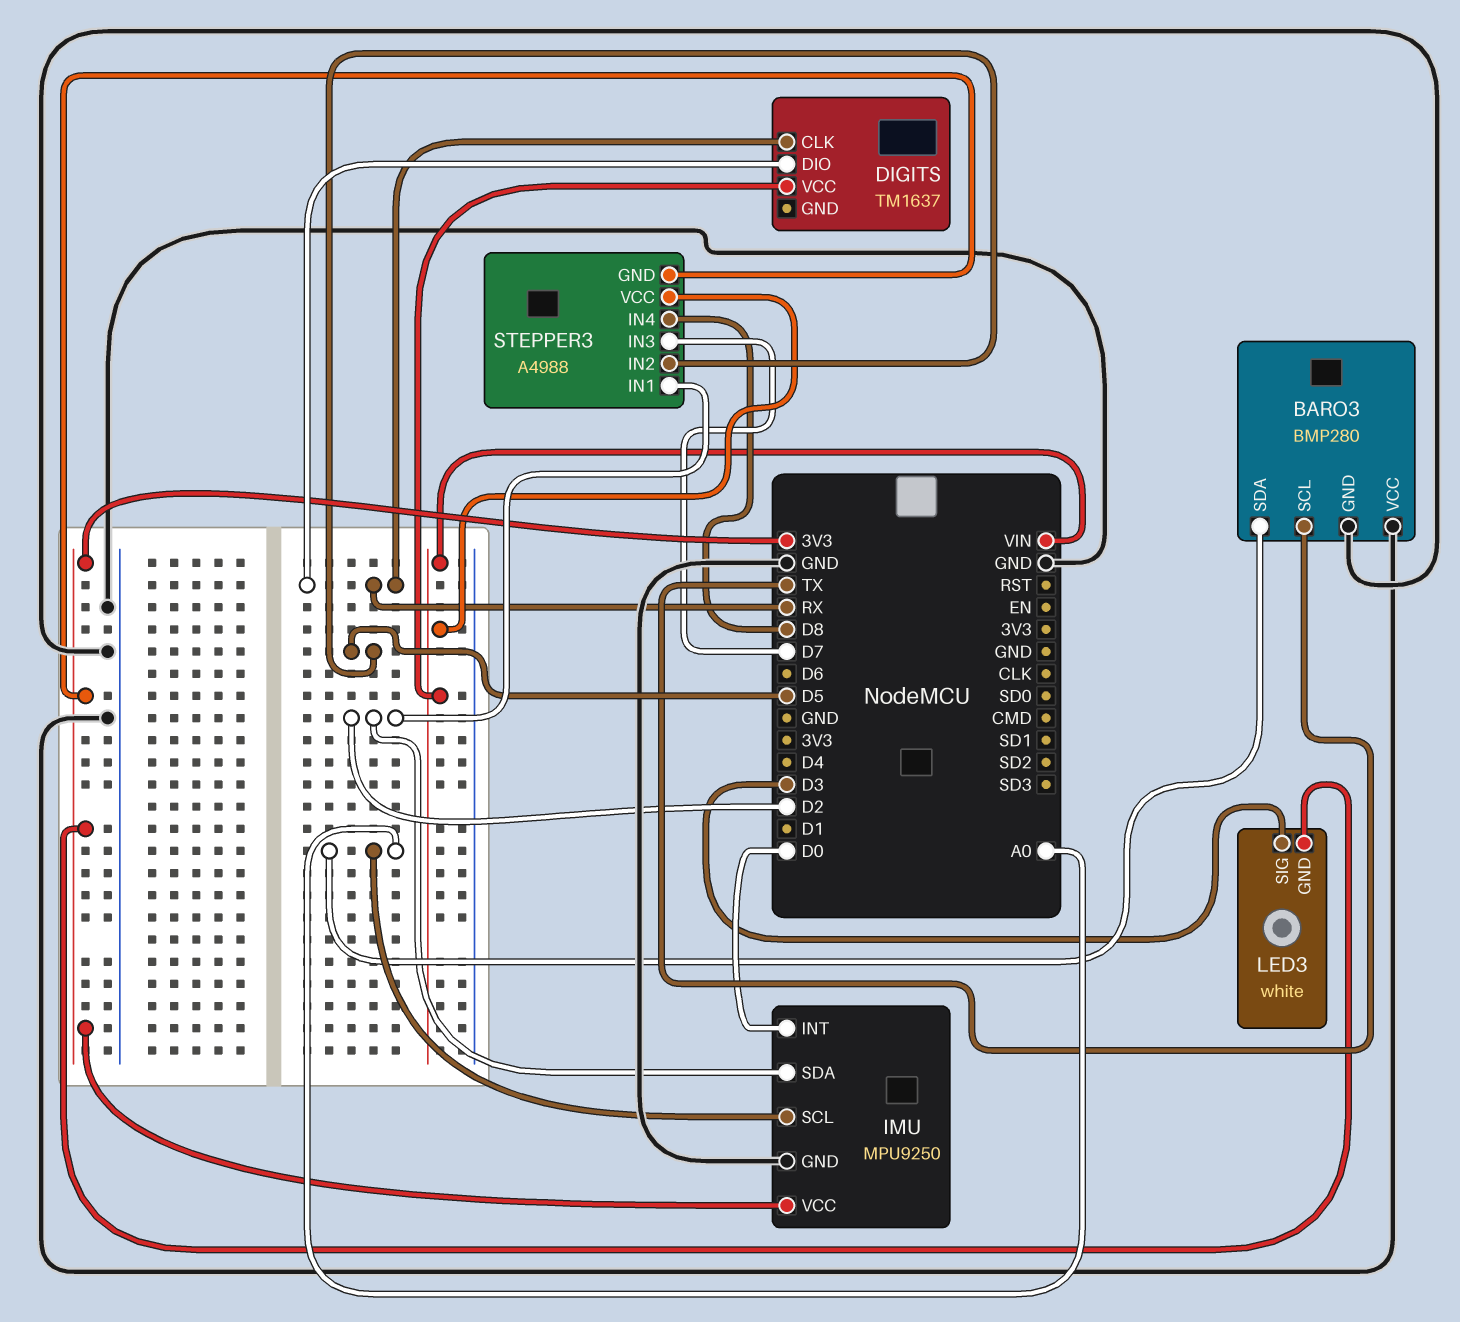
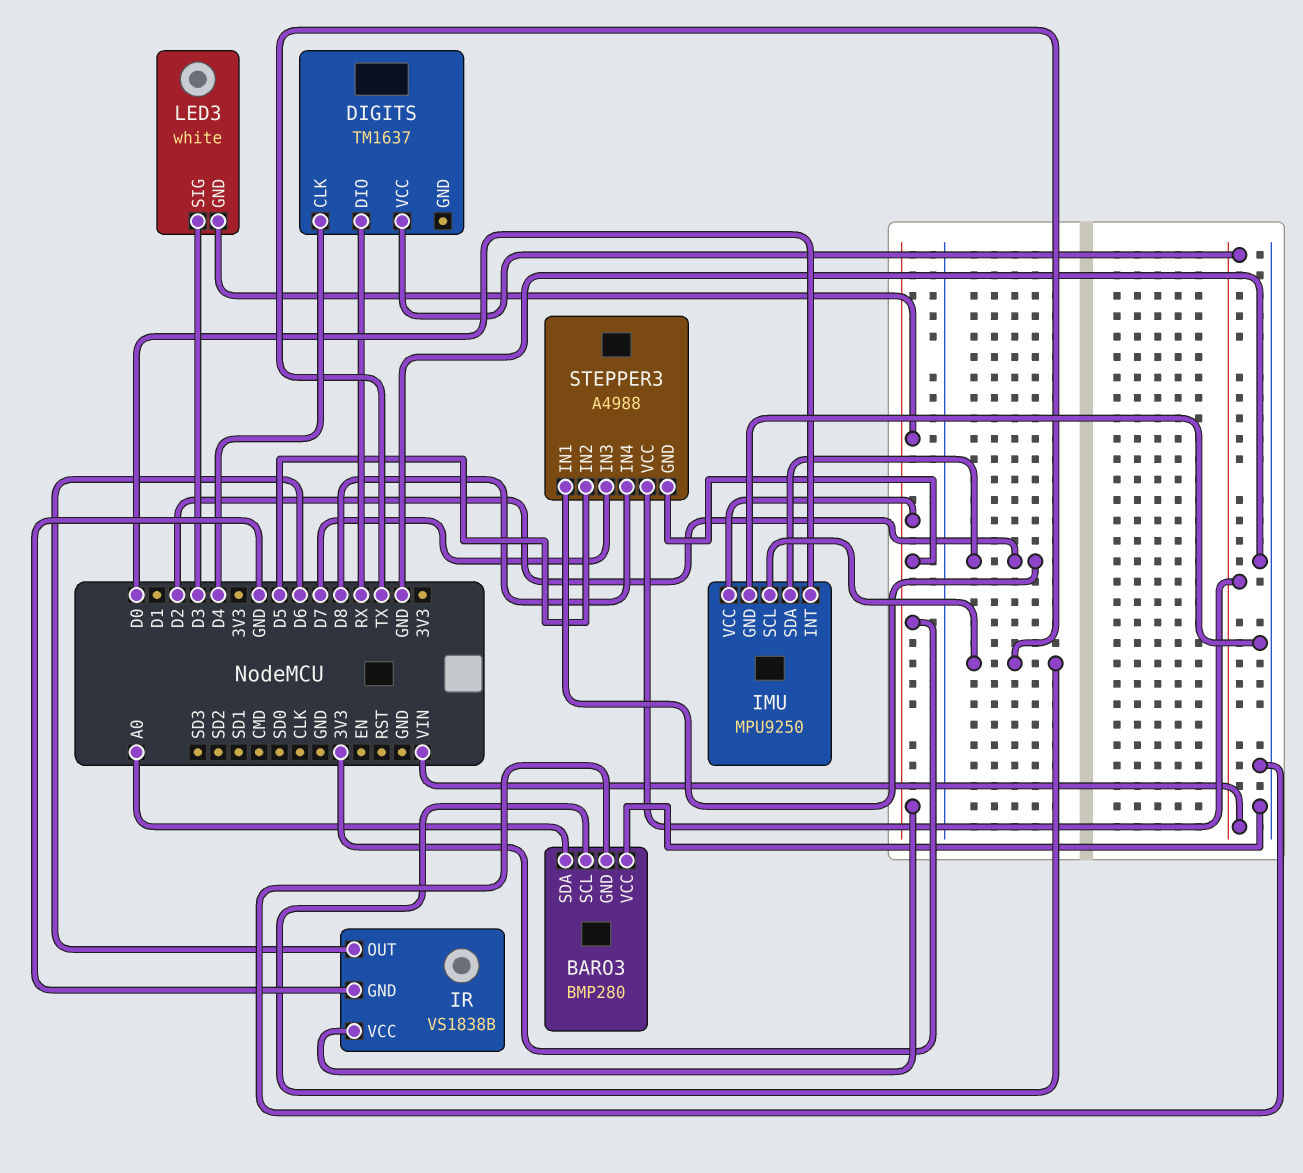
DIGITS pin CLK: RX -> D4
IMU pin SCL: A0 -> TX
IR: none -> VS1838B
IR pin GND: none -> GND
IR pin OUT: none -> D6
IR pin VCC: none -> 3V3

